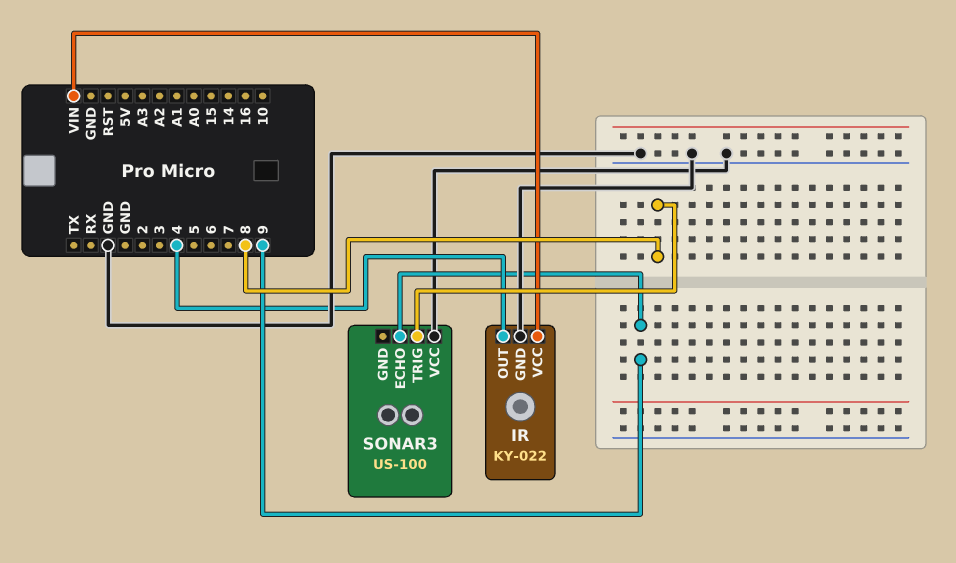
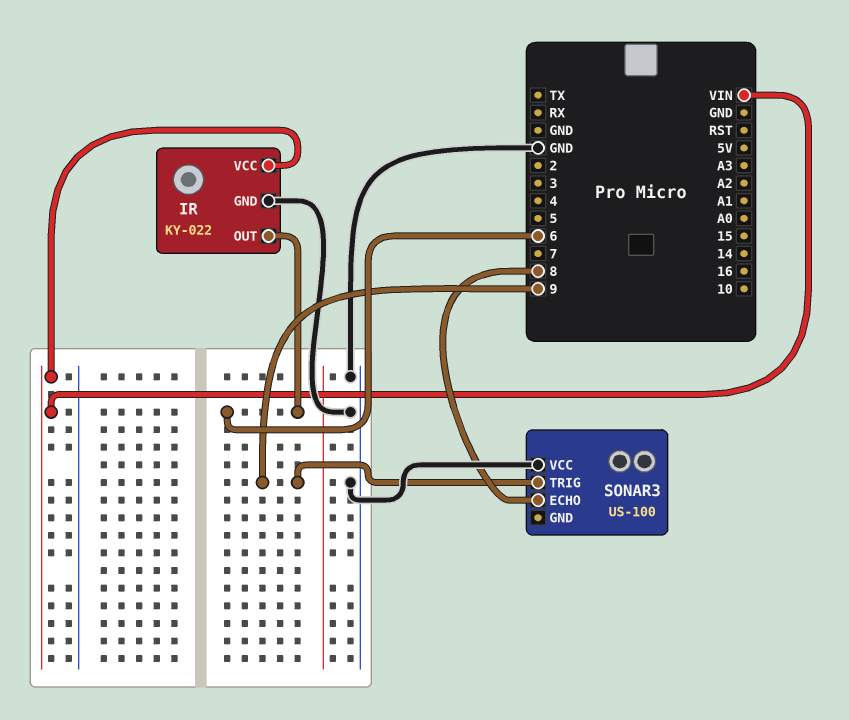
IR pin OUT: 4 -> 6
SONAR3 pin ECHO: 9 -> 8
SONAR3 pin TRIG: 8 -> 9

